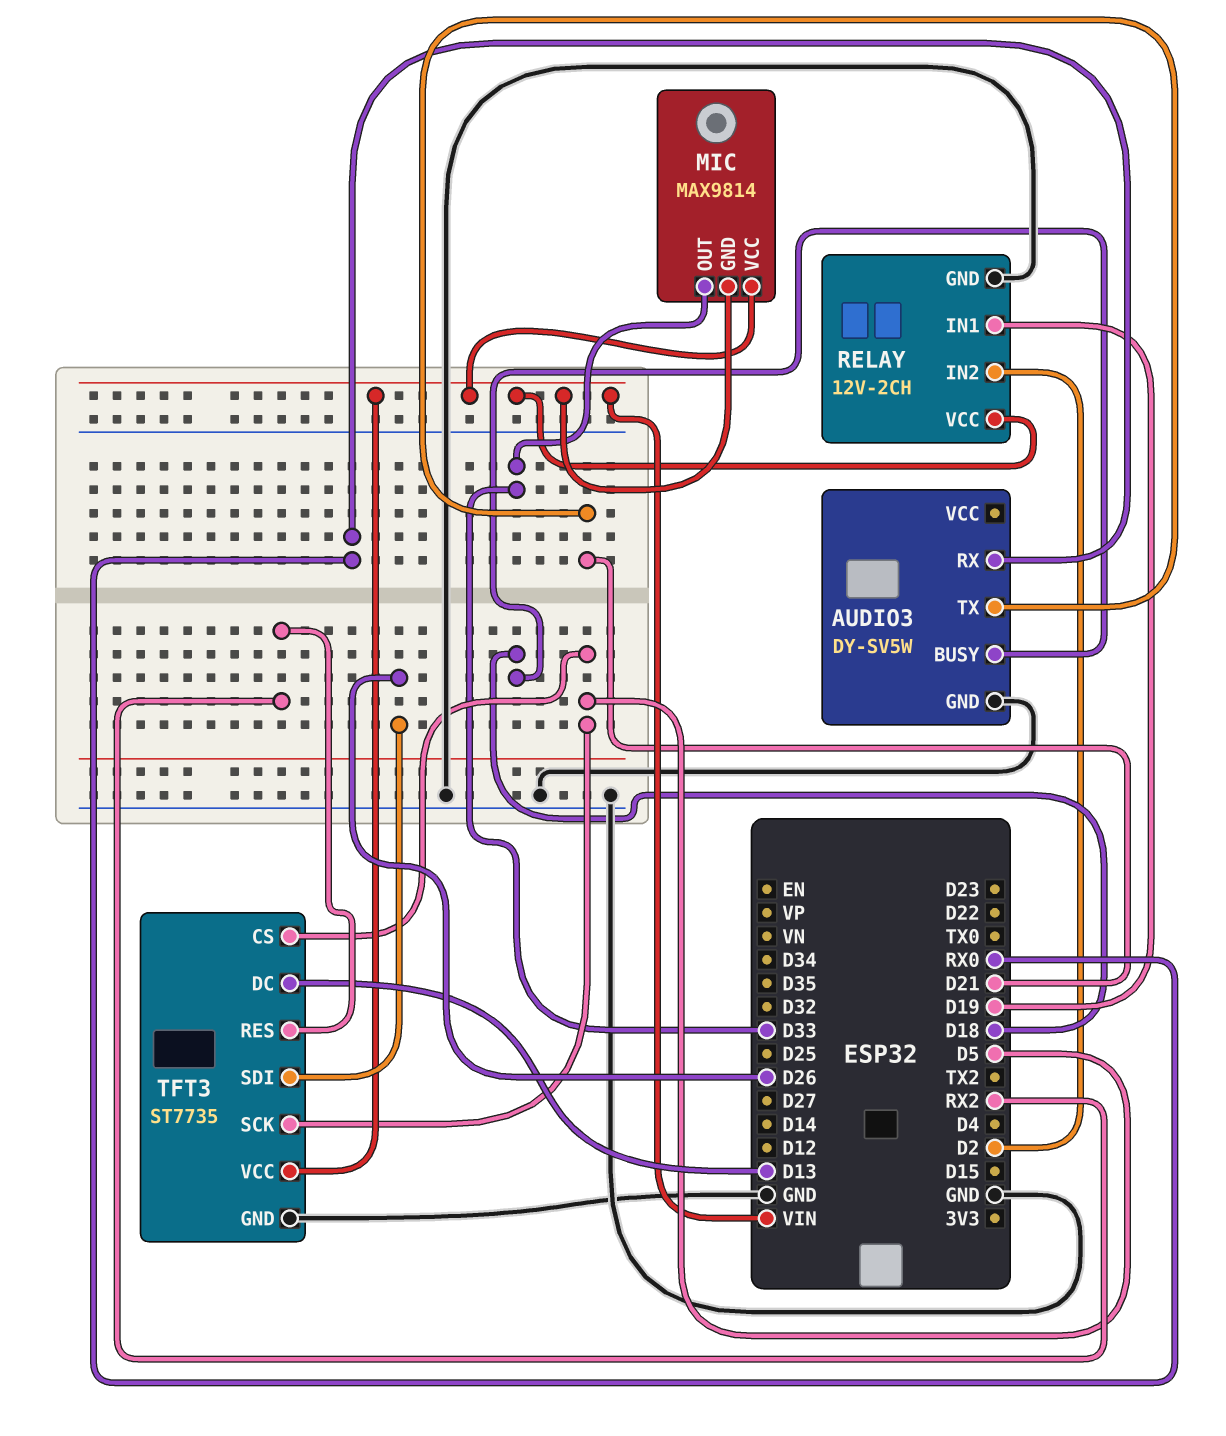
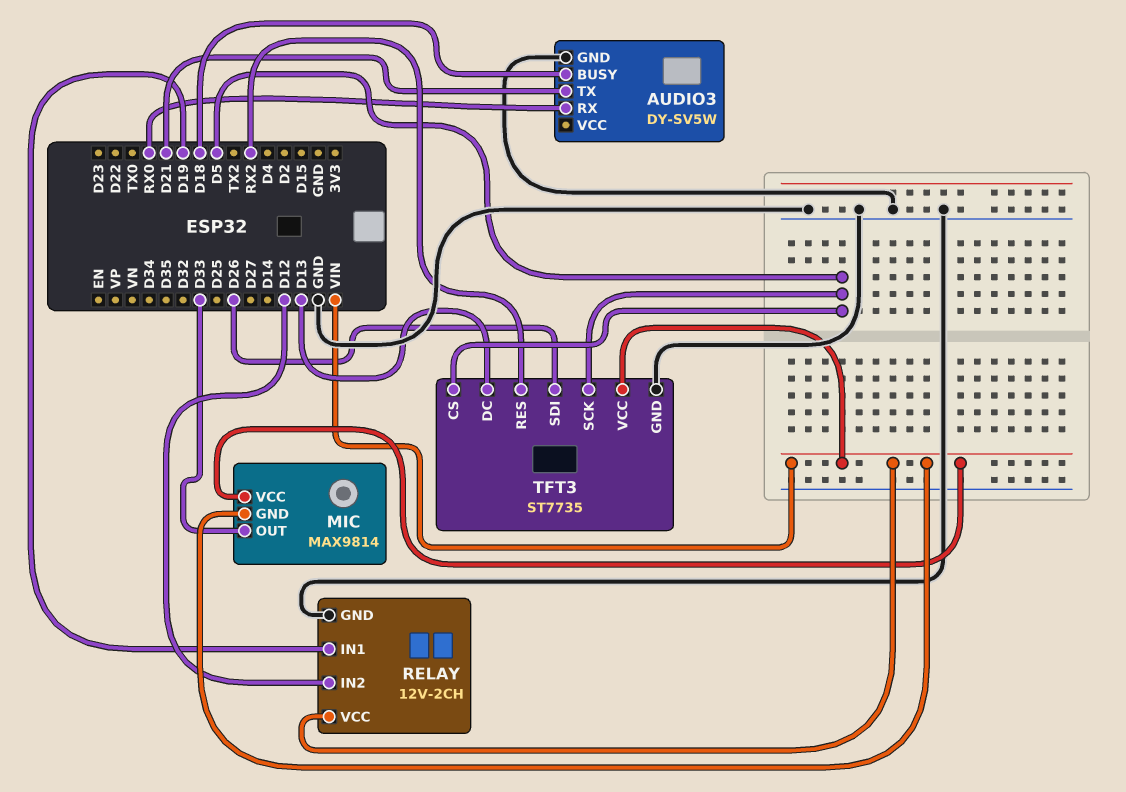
RELAY pin IN2: D2 -> D12

